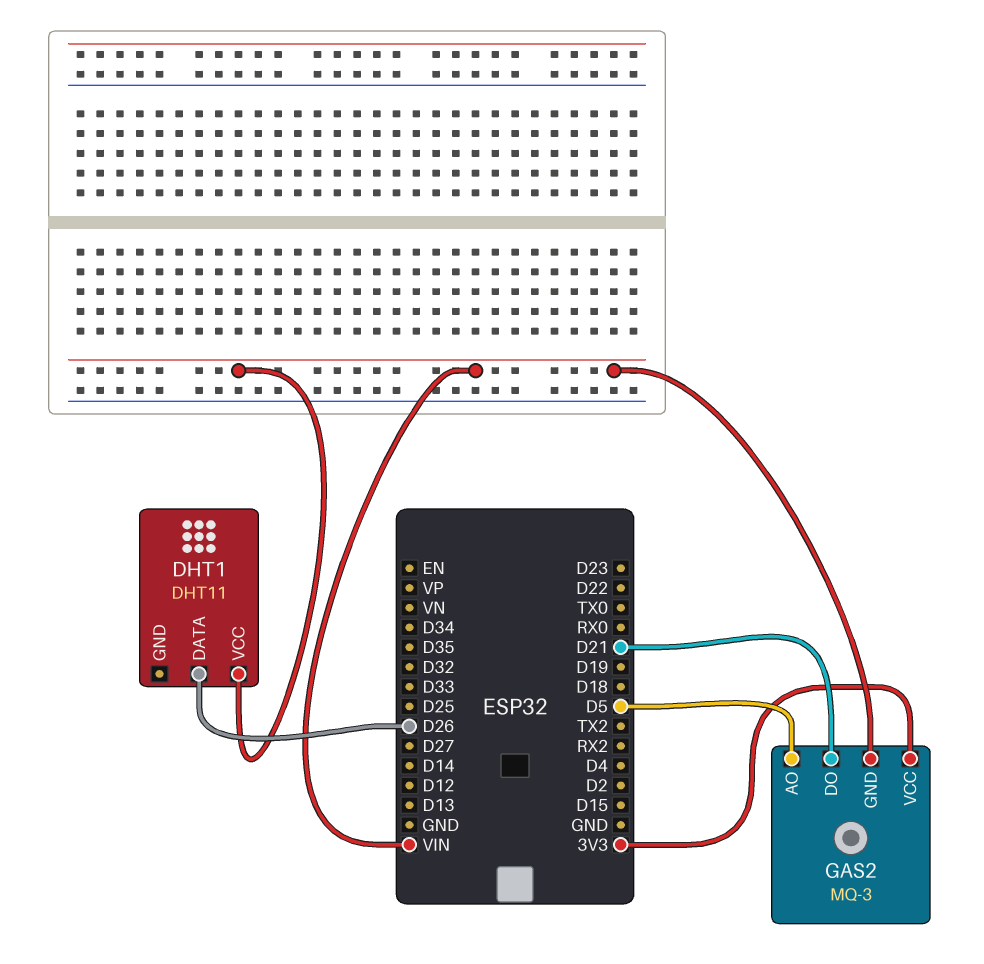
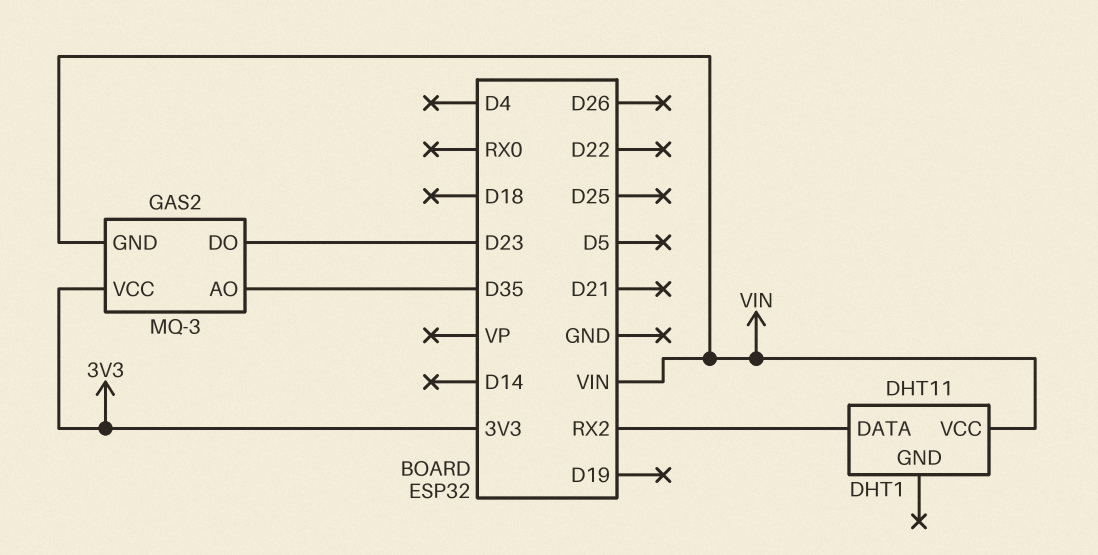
DHT1 pin DATA: D26 -> RX2
GAS2 pin AO: D5 -> D35
GAS2 pin DO: D21 -> D23

